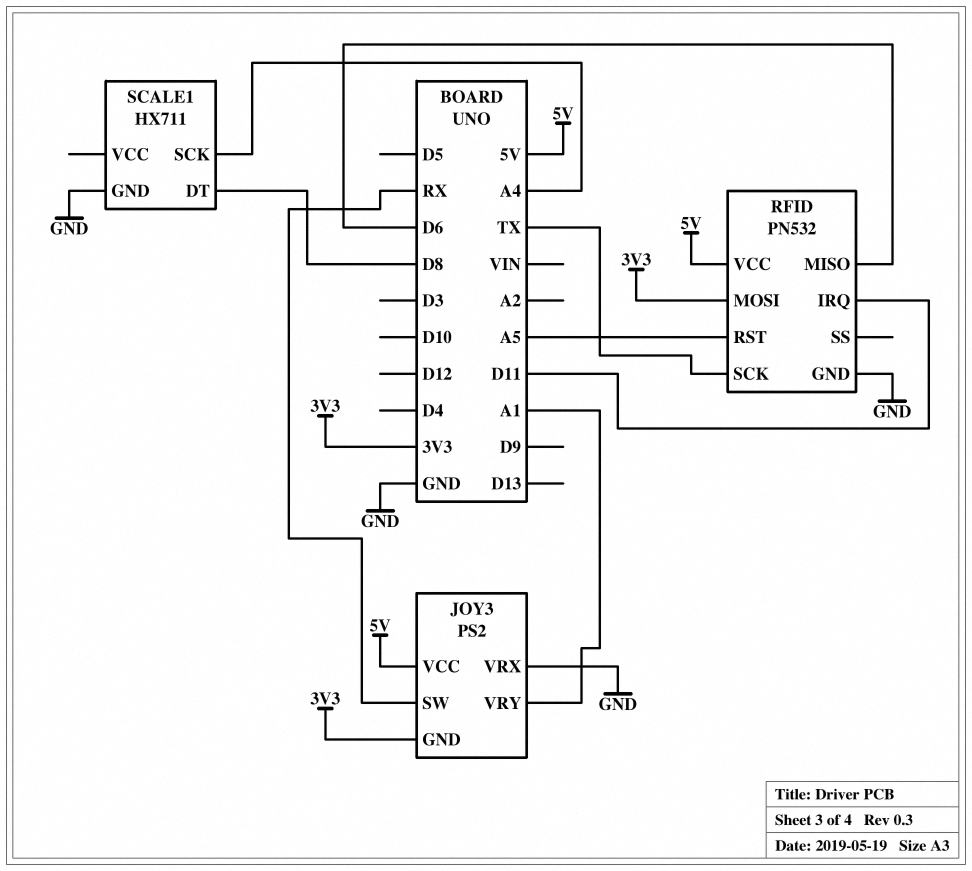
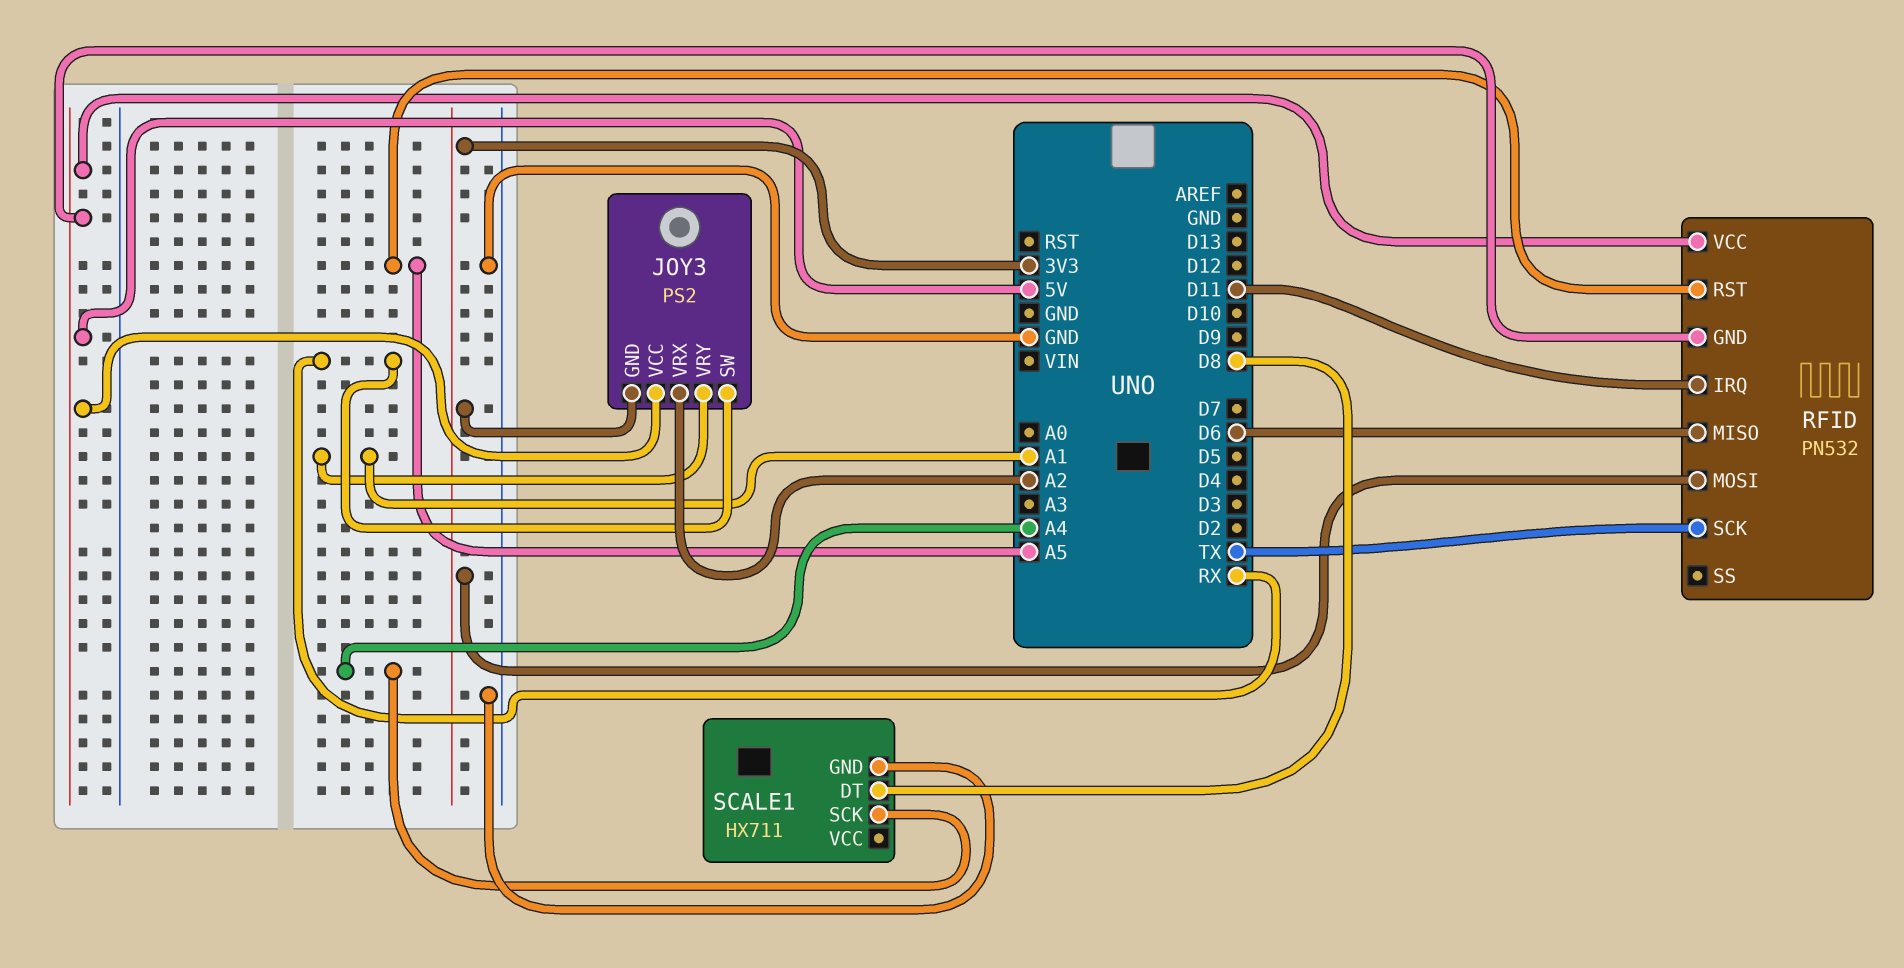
JOY3 pin VRX: GND -> A2
RFID pin GND: GND -> 5V

